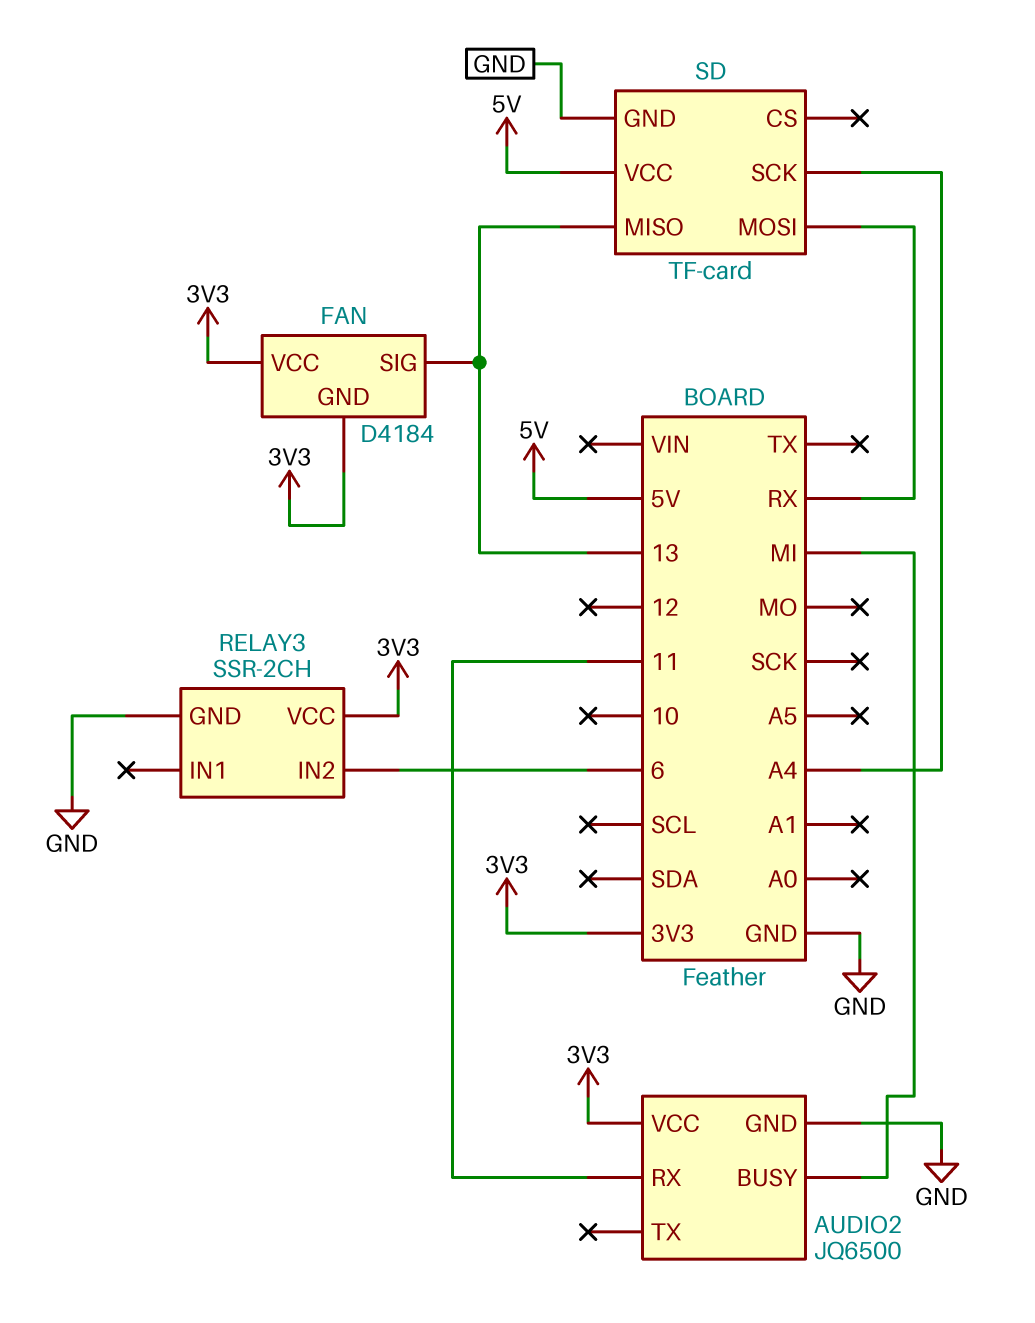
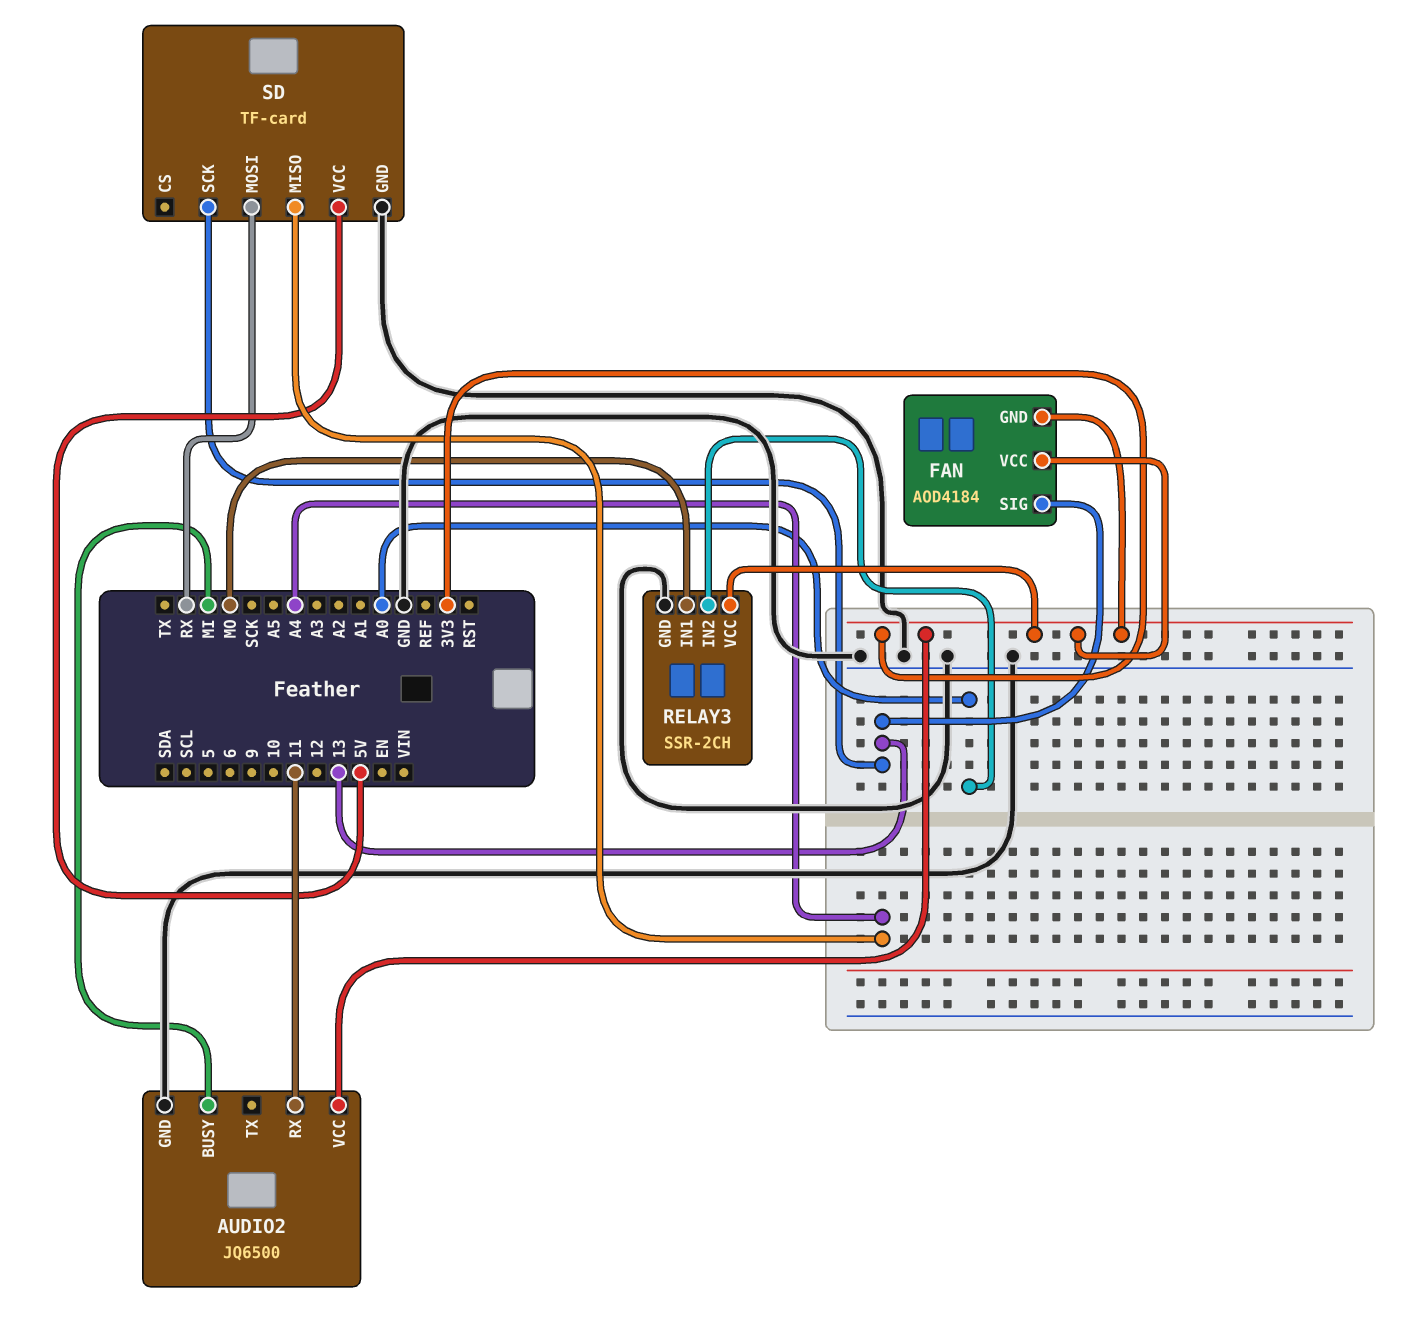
FAN: D4184 -> AOD4184
RELAY3 pin IN1: none -> MO
RELAY3 pin IN2: 6 -> A0
SD pin MISO: 13 -> A4
SD pin SCK: A4 -> 13

